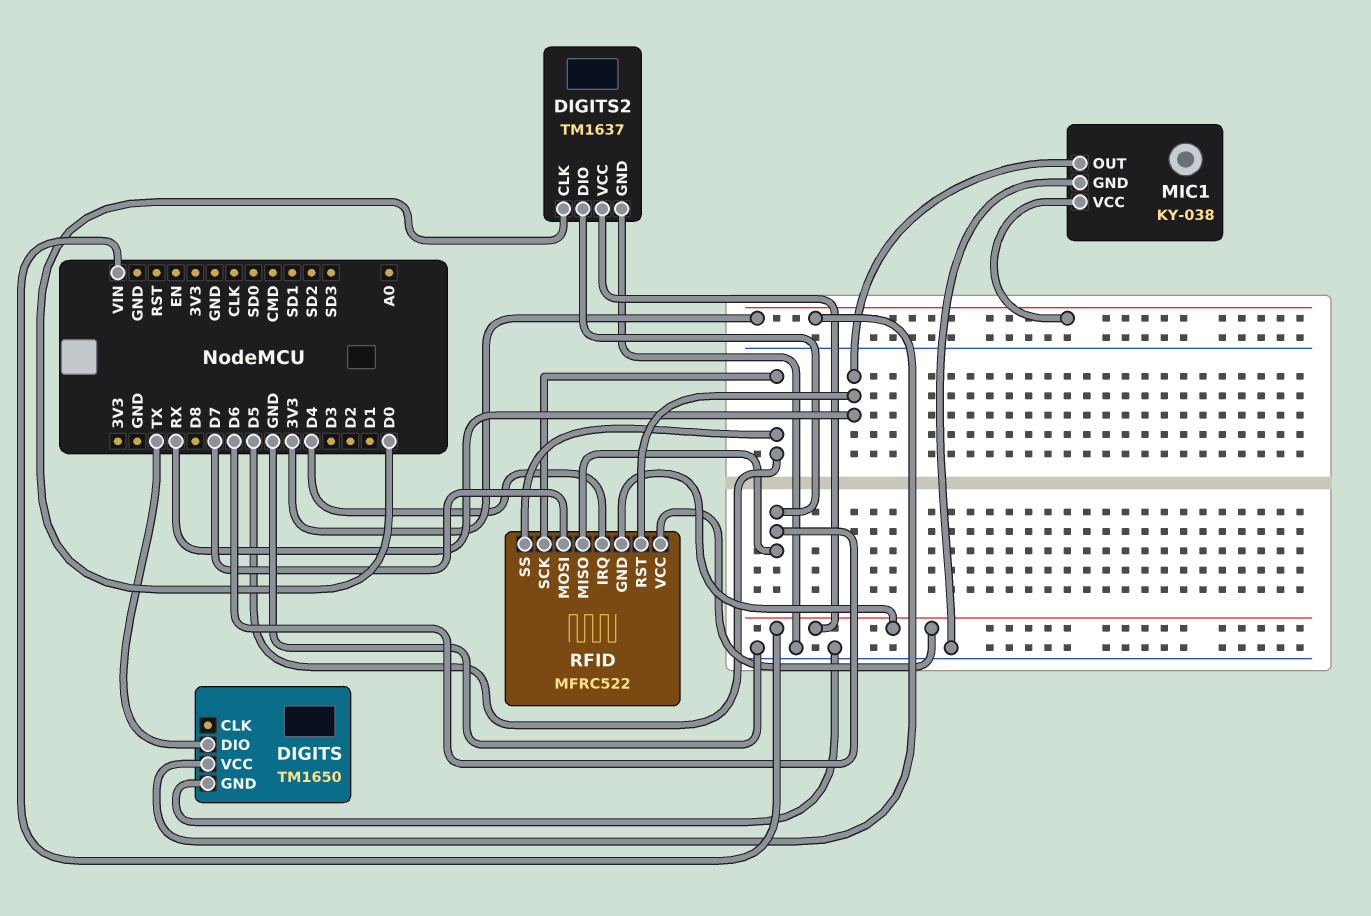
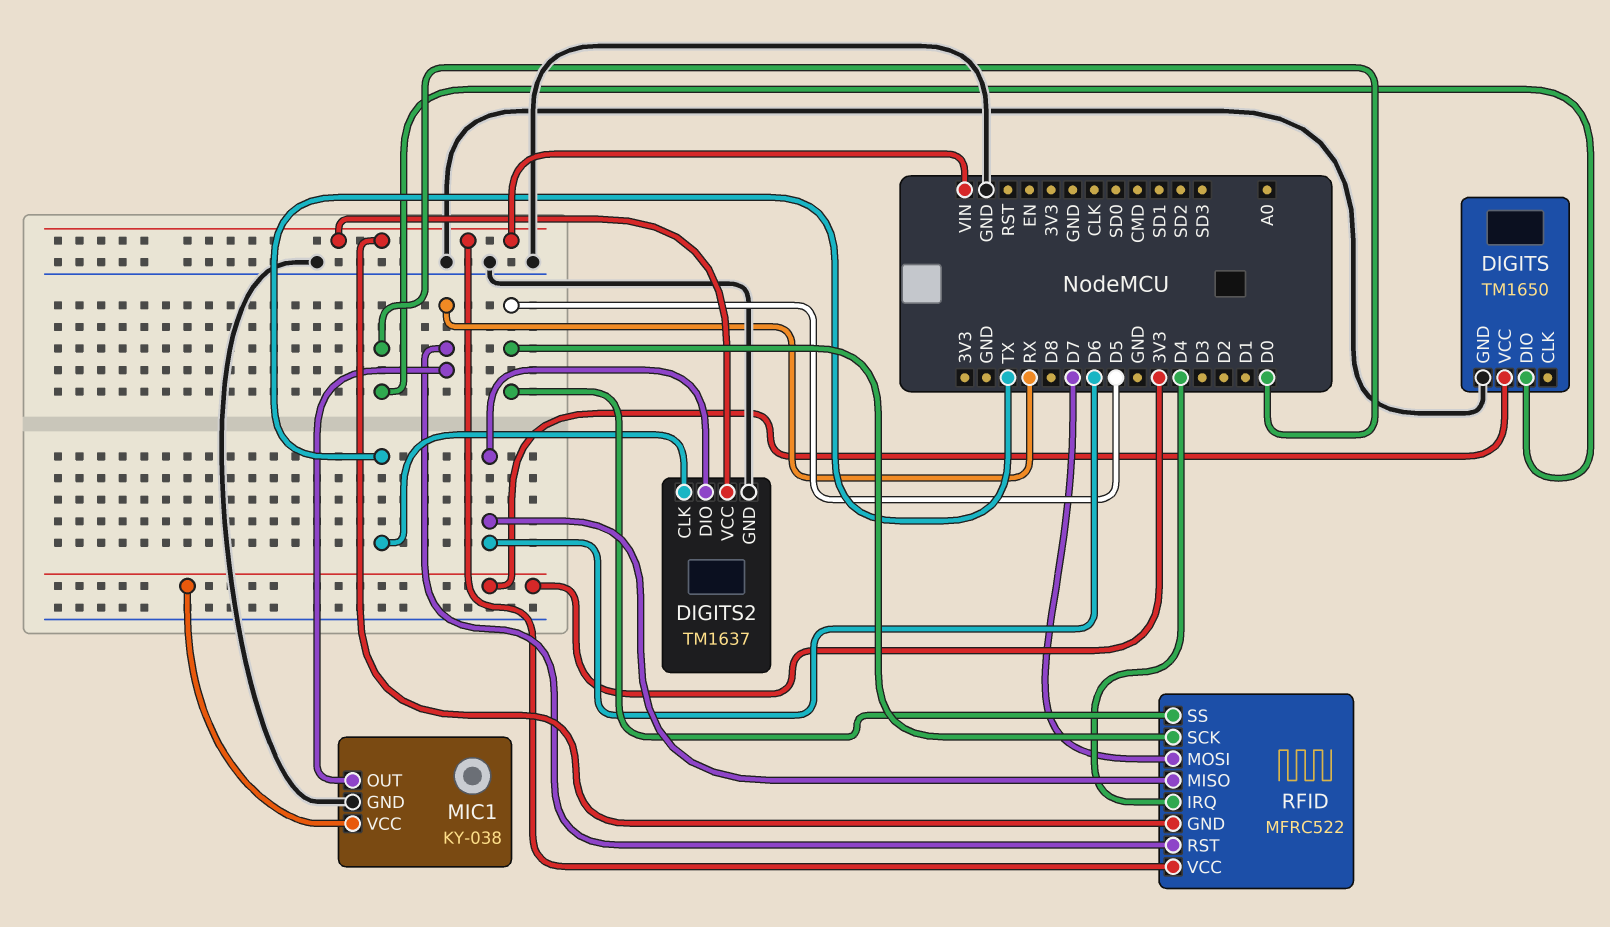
DIGITS pin DIO: TX -> D0
DIGITS2 pin CLK: D0 -> TX

